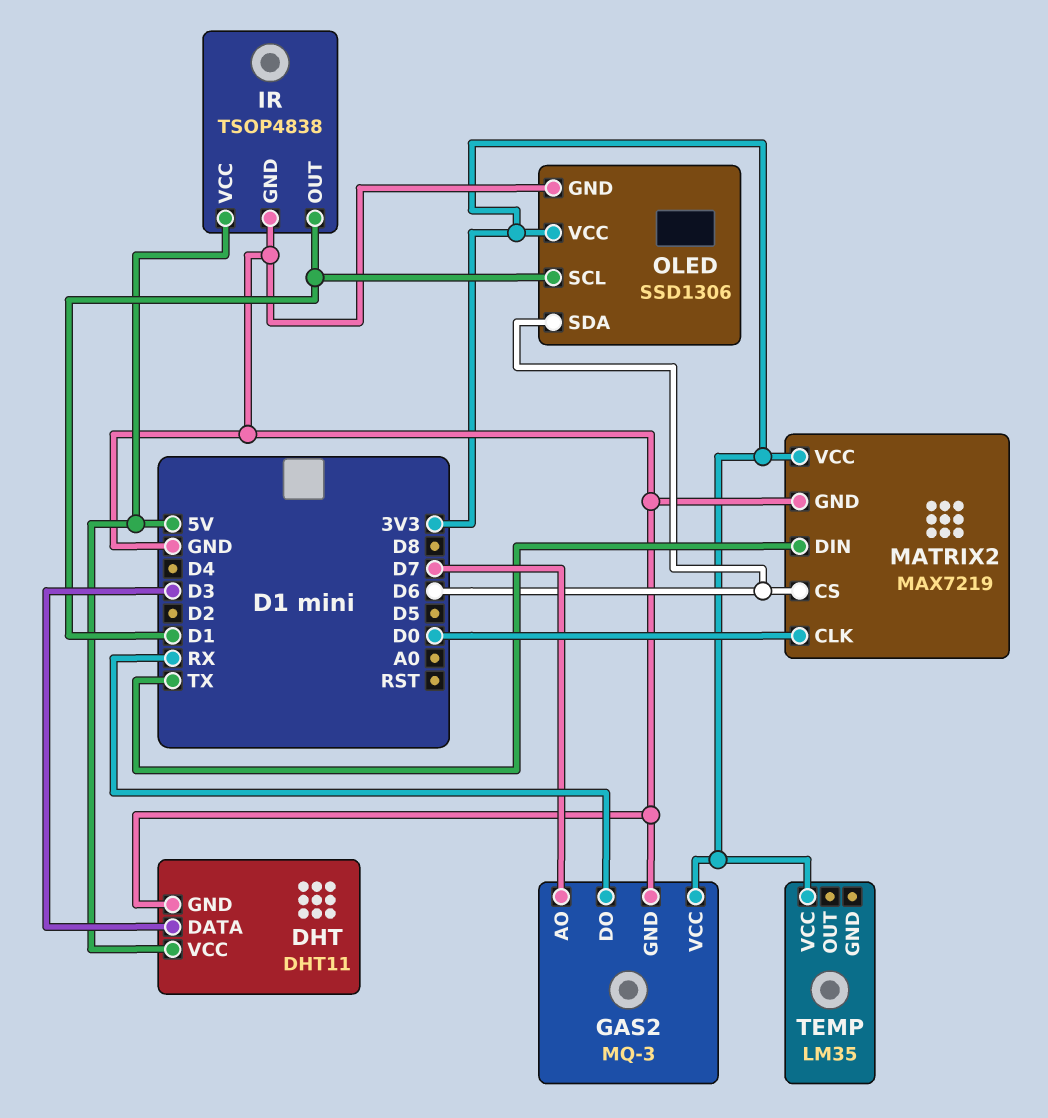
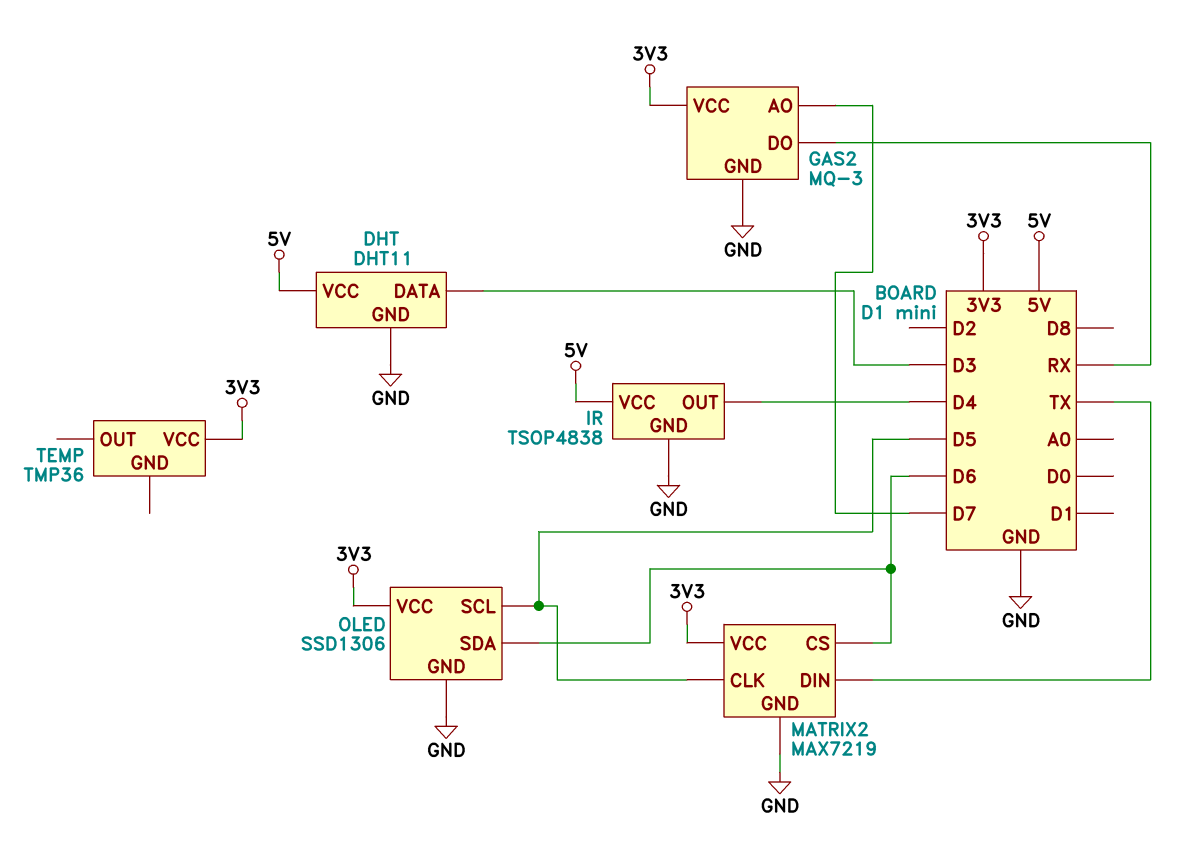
IR pin OUT: D1 -> D4
MATRIX2 pin CLK: D0 -> D5
OLED pin SCL: D1 -> D5
TEMP: LM35 -> TMP36

